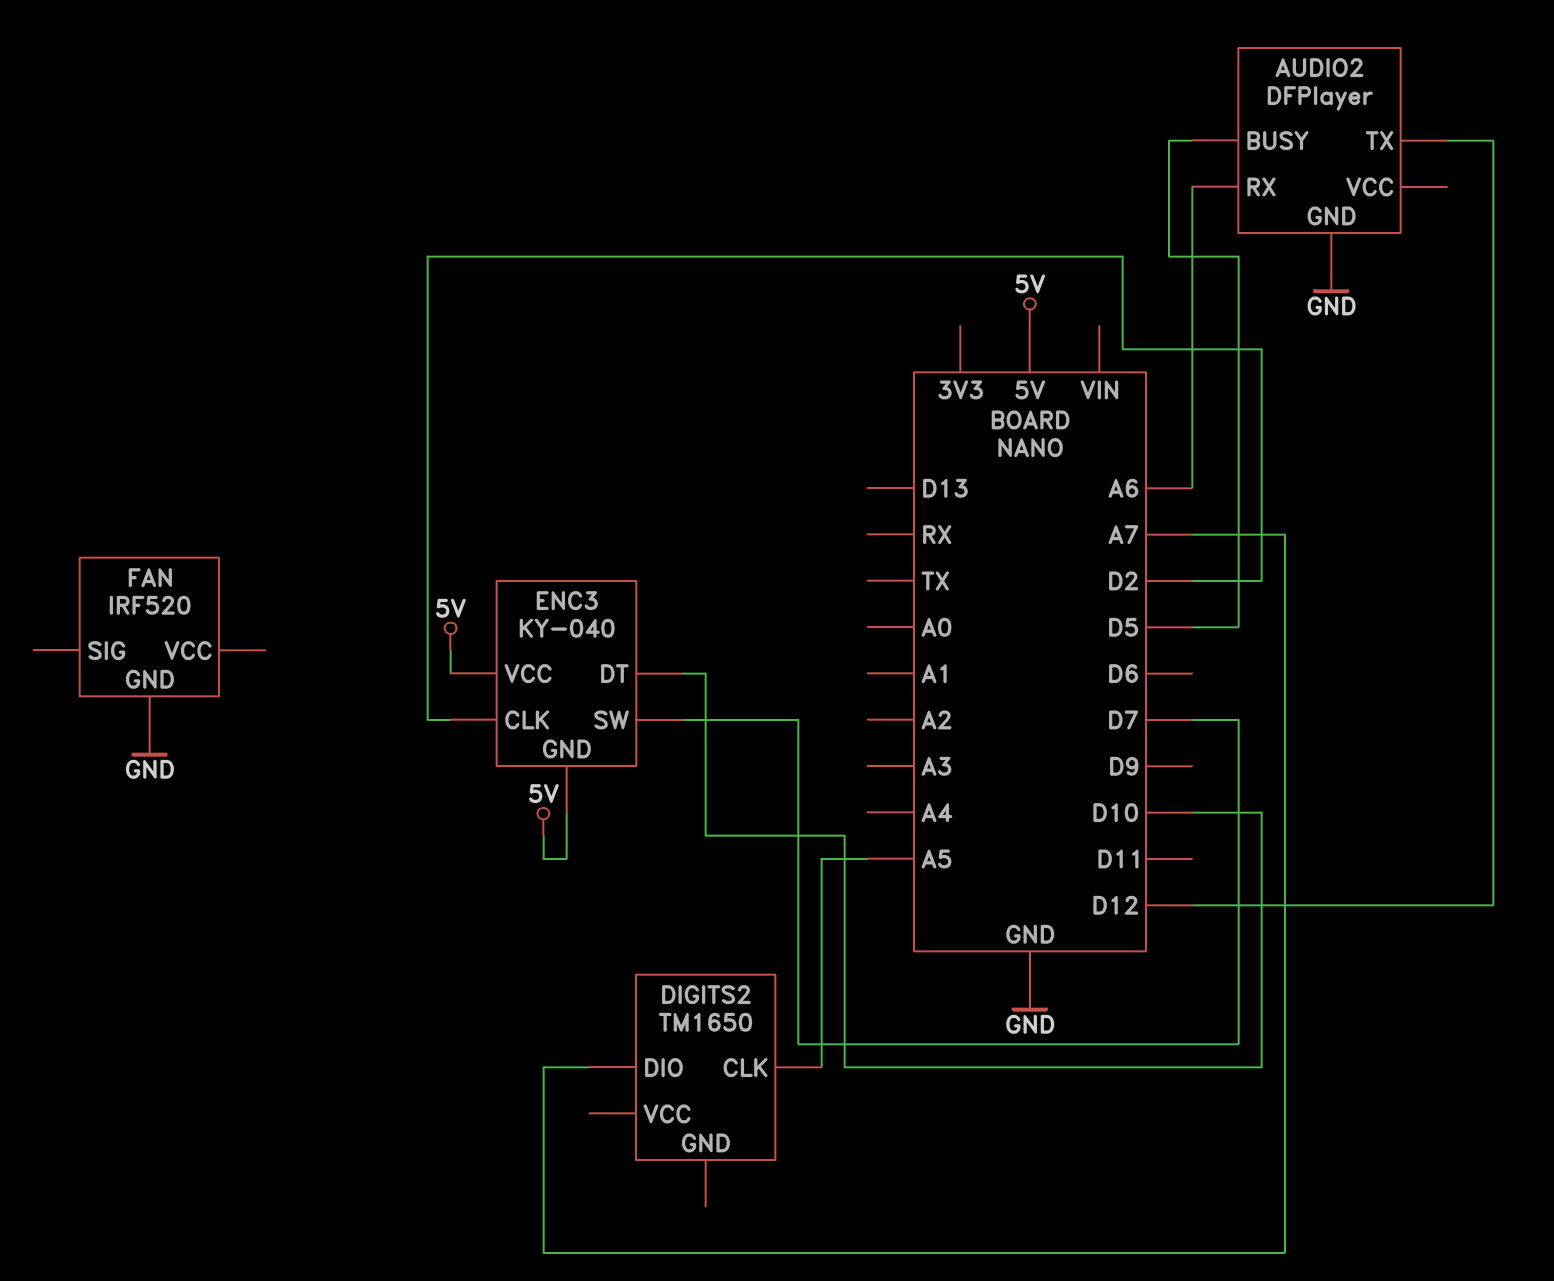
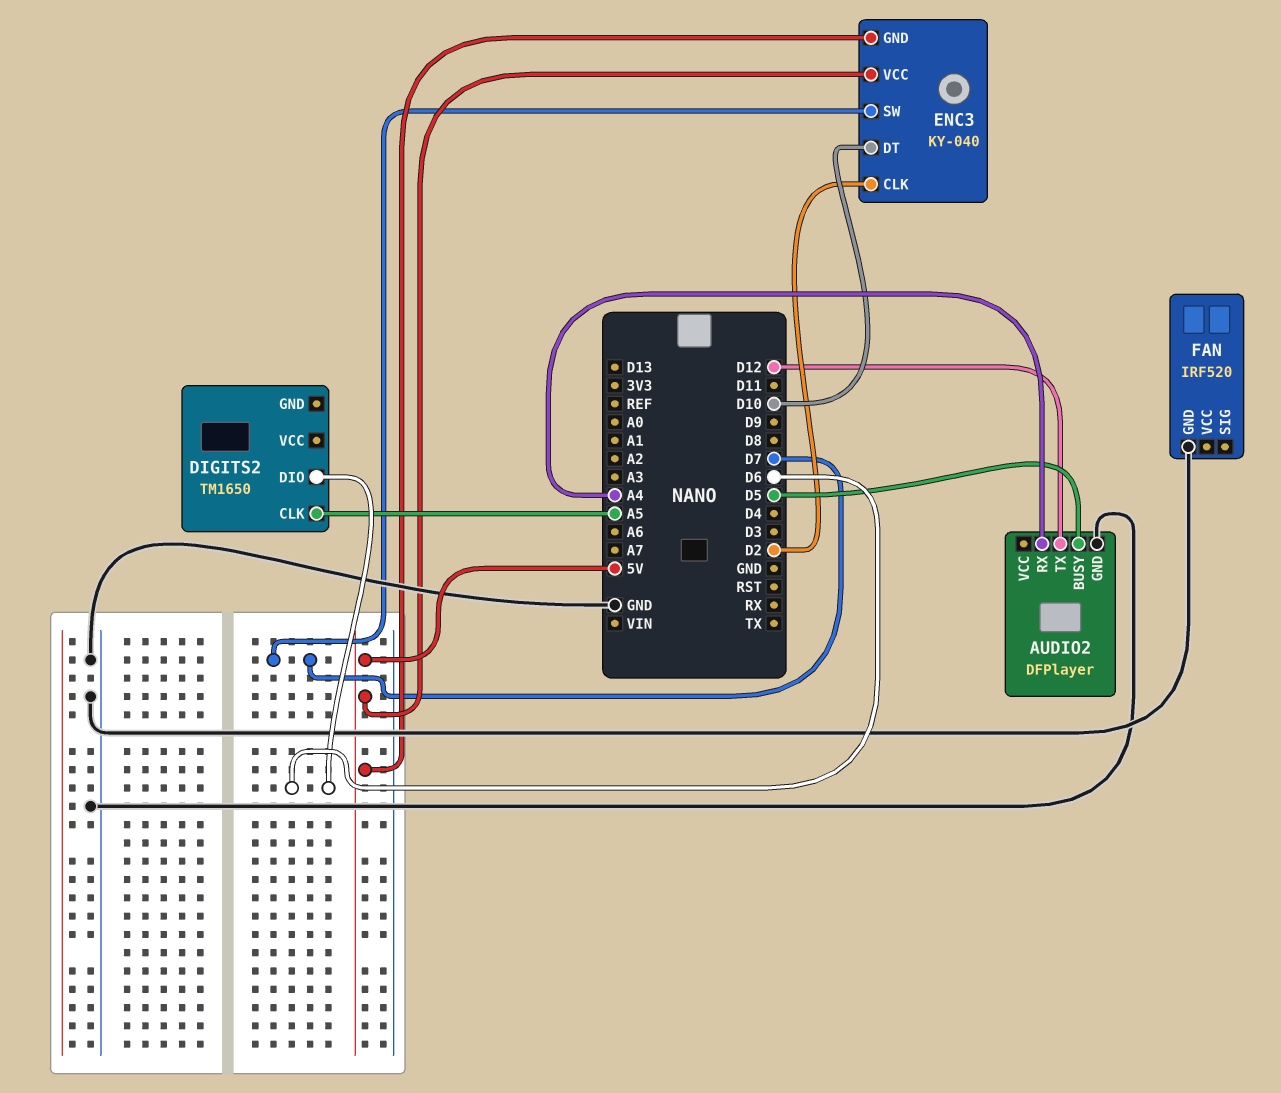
AUDIO2 pin RX: A6 -> A4
DIGITS2 pin DIO: A7 -> D6

